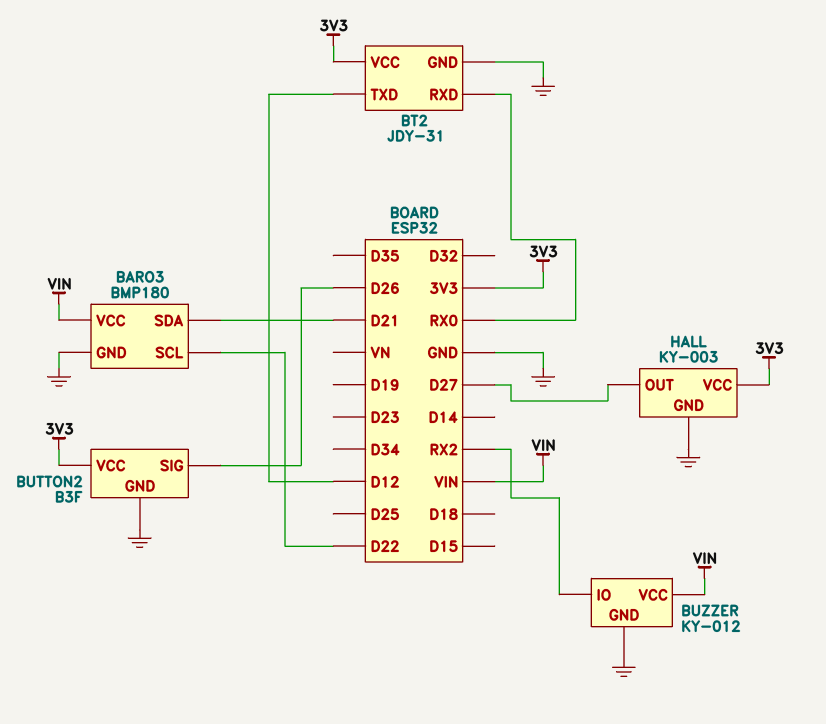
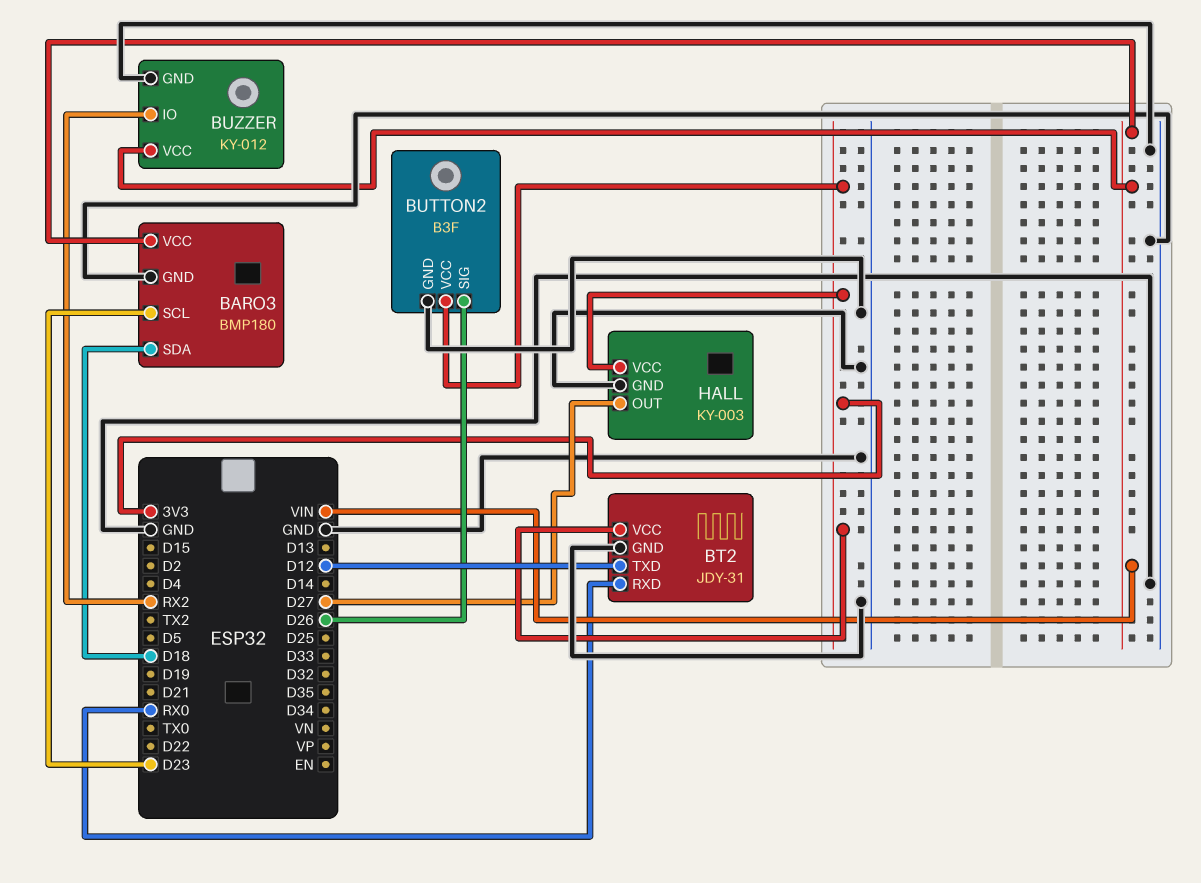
BARO3 pin SCL: D22 -> D23
BARO3 pin SDA: D21 -> D18

